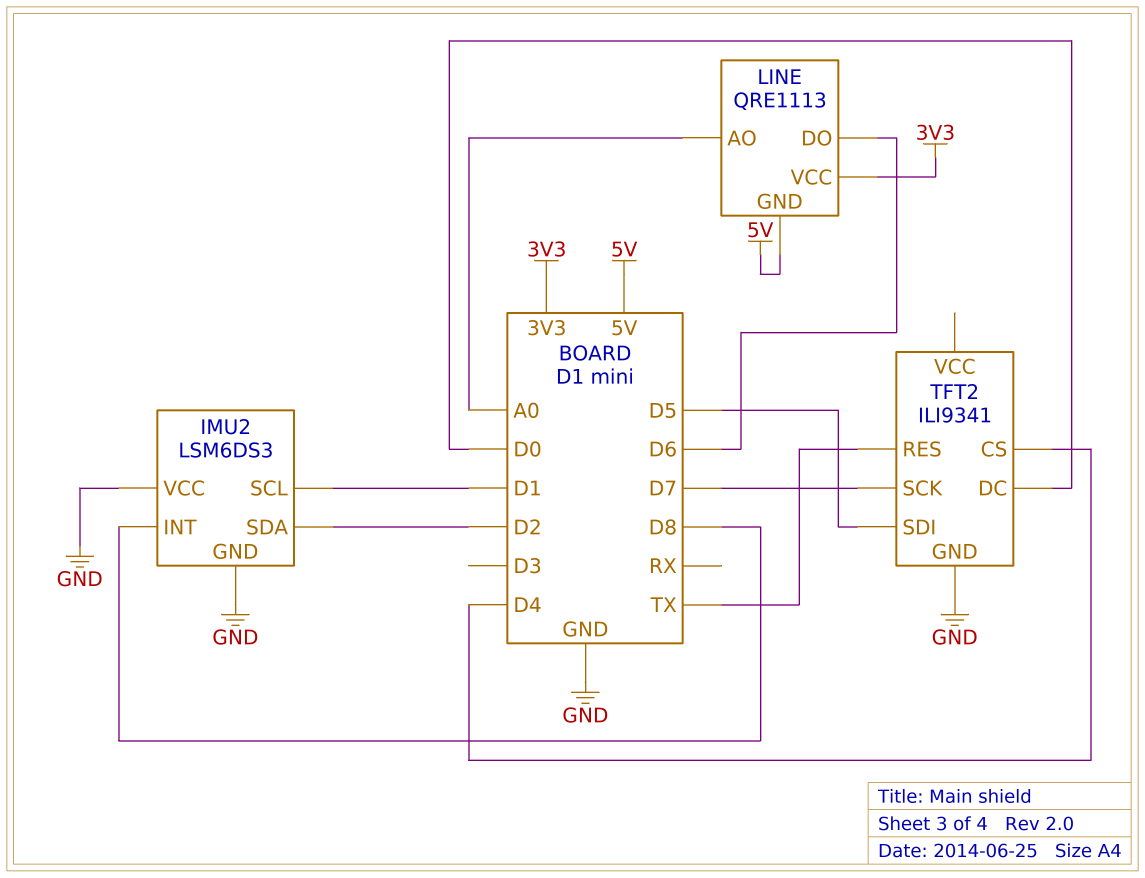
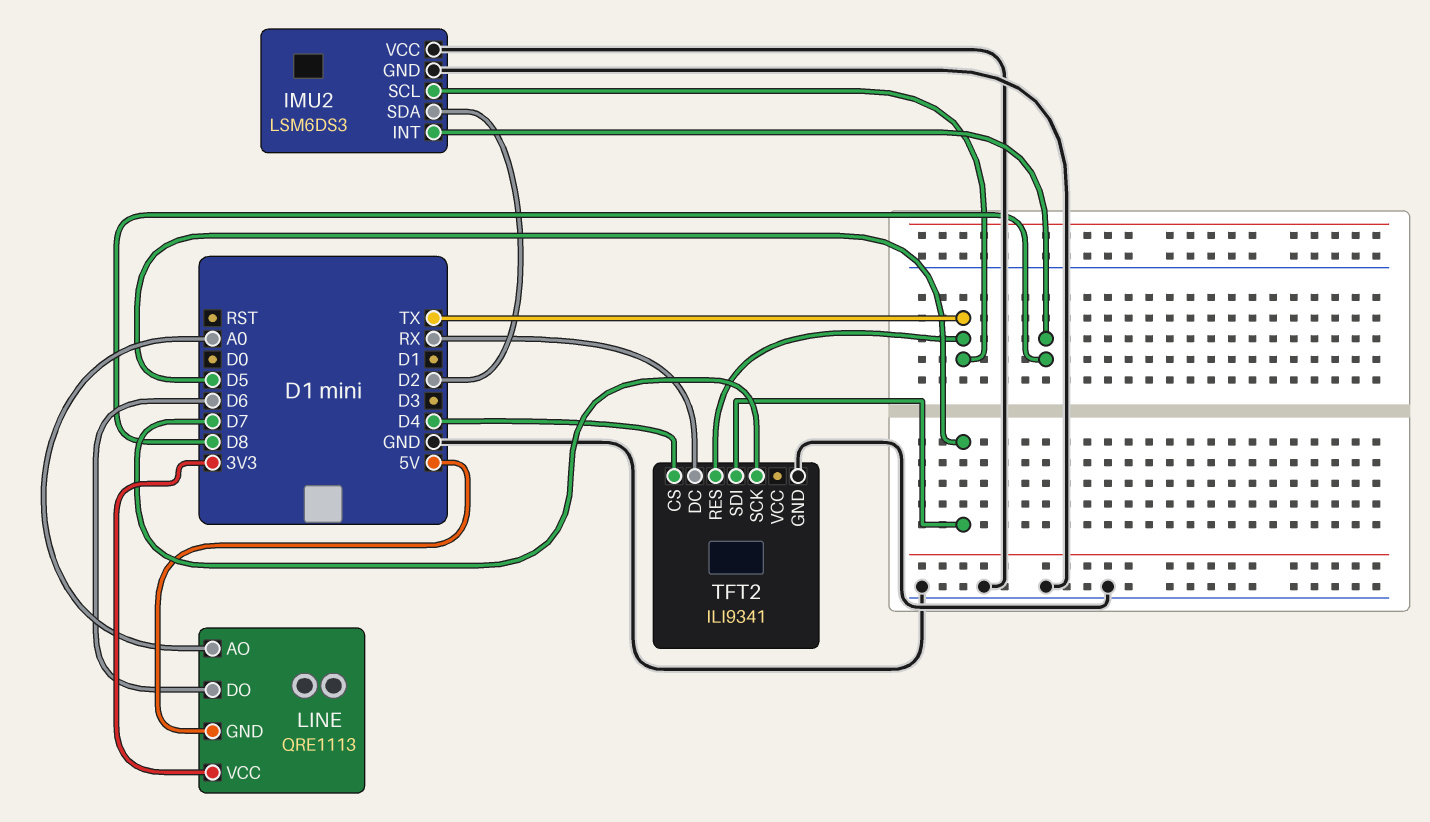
IMU2 pin SCL: D1 -> TX
TFT2 pin DC: D0 -> RX

